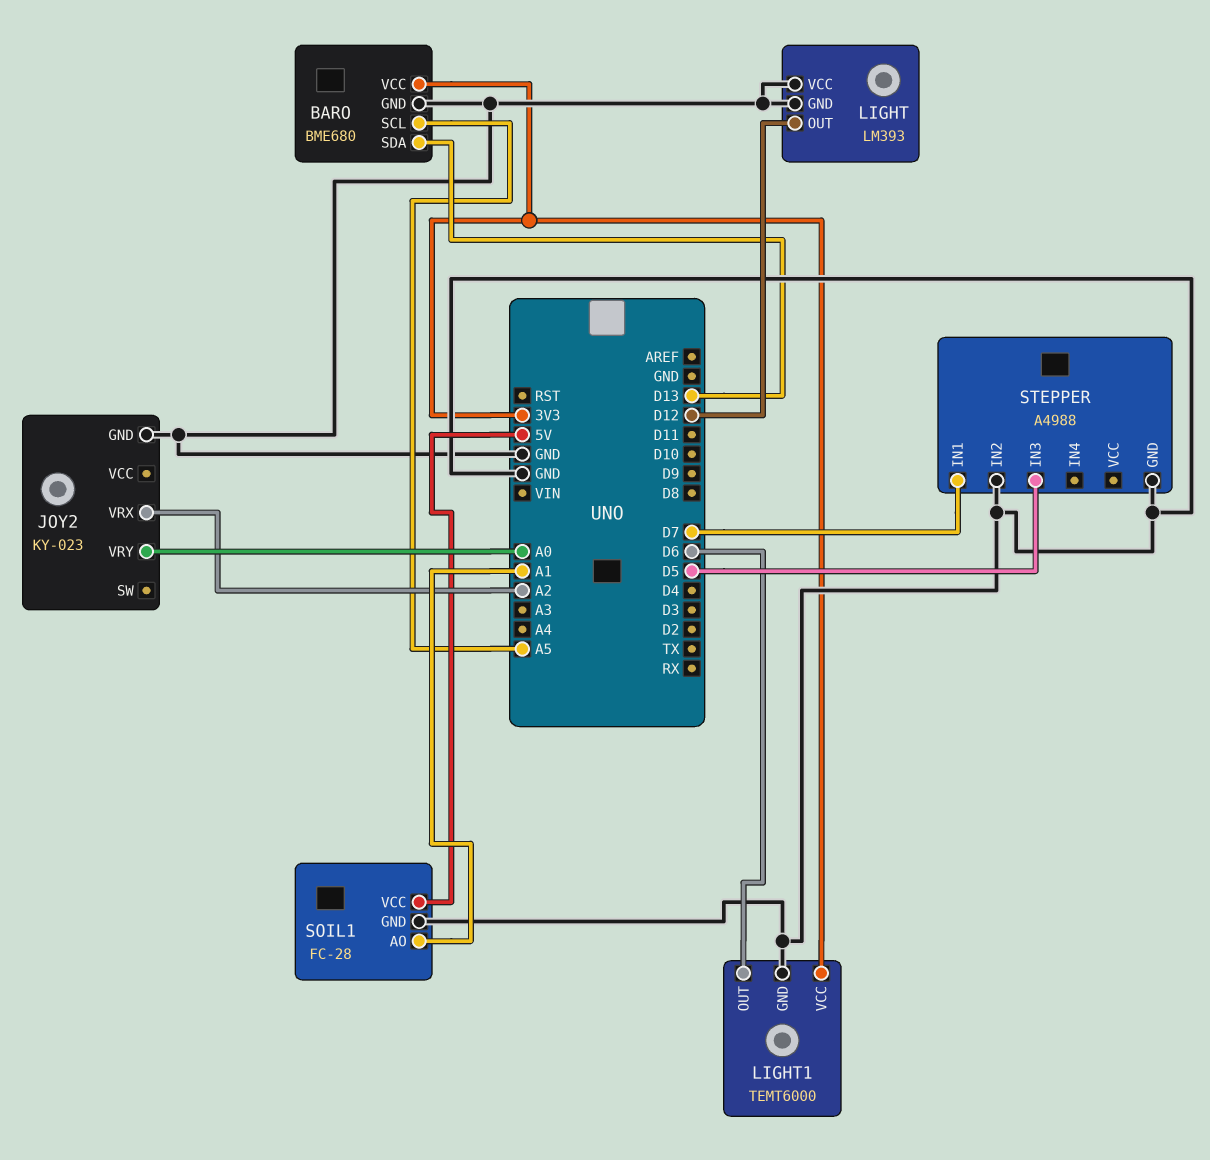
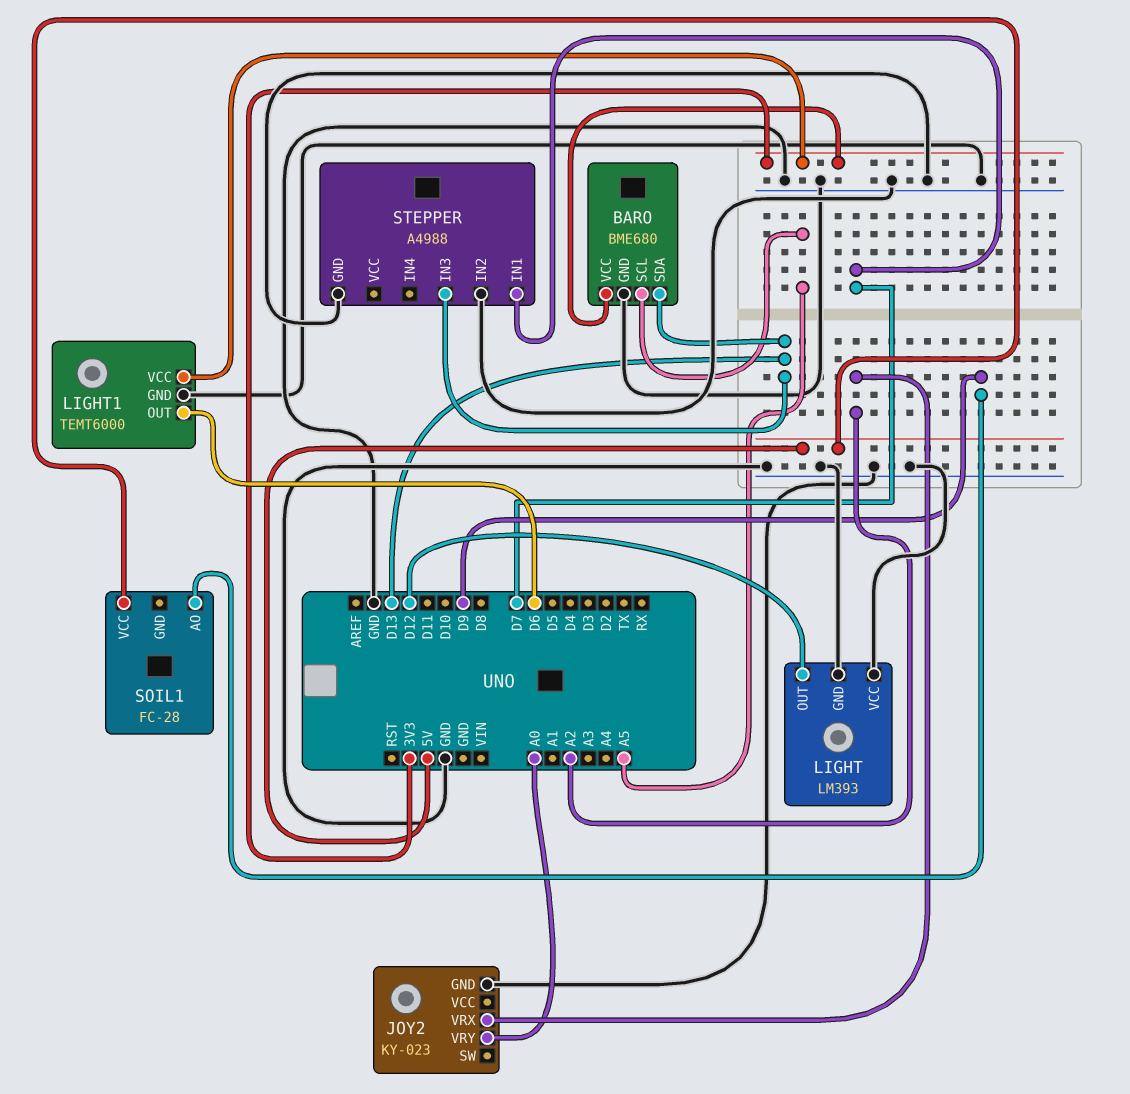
SOIL1 pin AO: A1 -> D9
SOIL1 pin GND: GND -> none
STEPPER pin IN3: D5 -> D13

